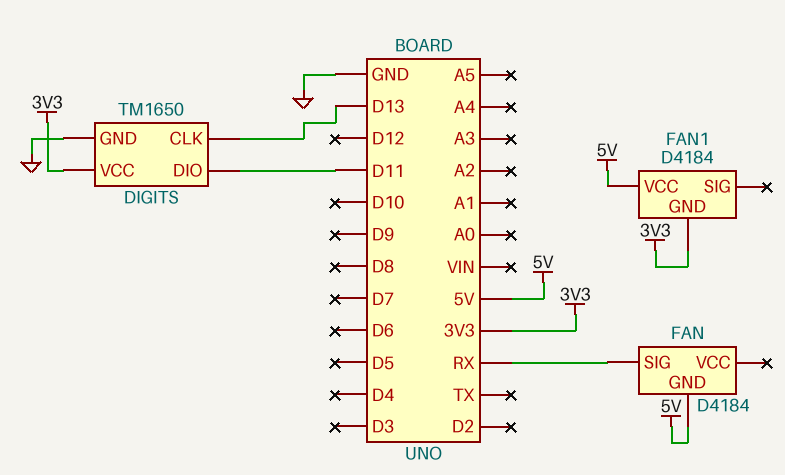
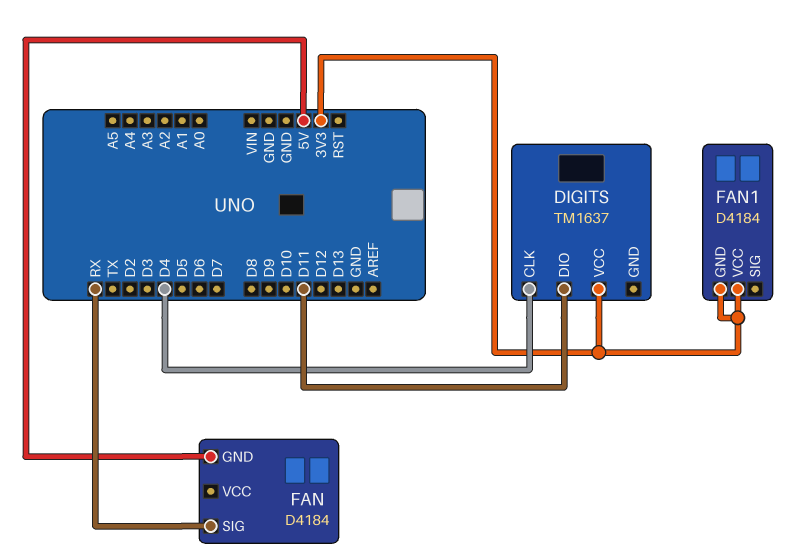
DIGITS: TM1650 -> TM1637
DIGITS pin CLK: D13 -> D4
DIGITS pin GND: GND -> none
FAN1 pin VCC: 5V -> 3V3

